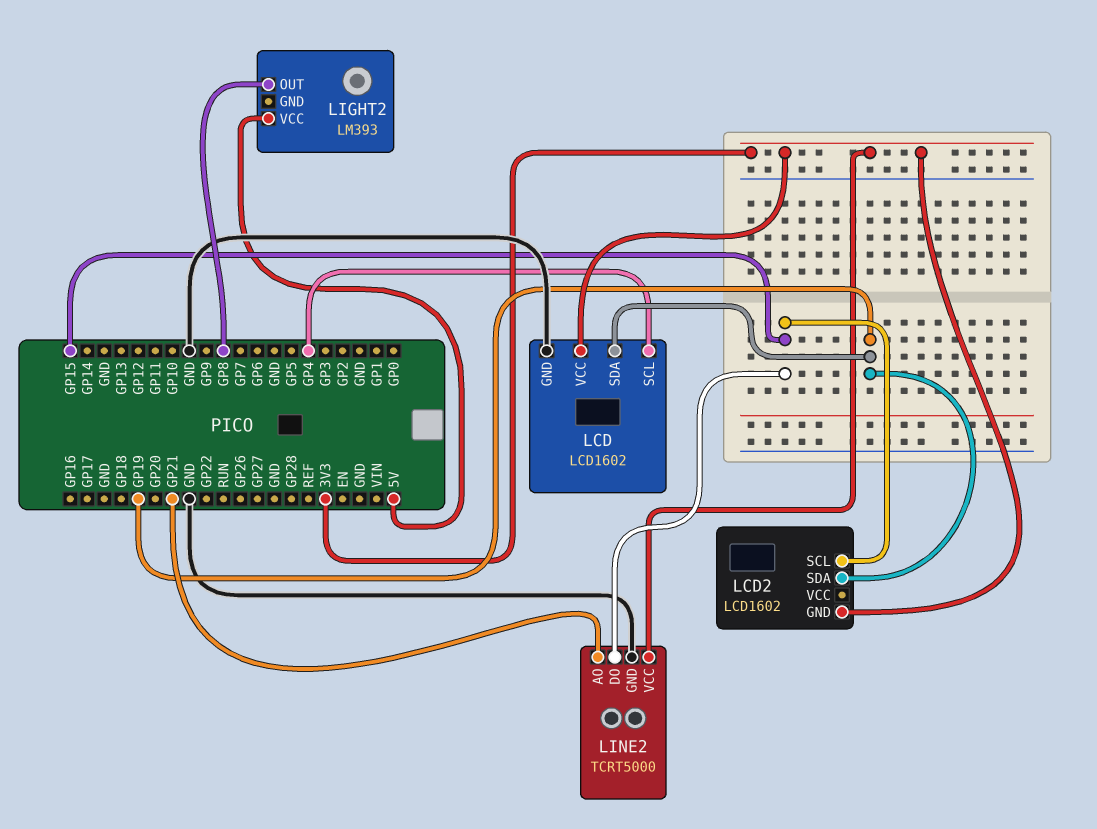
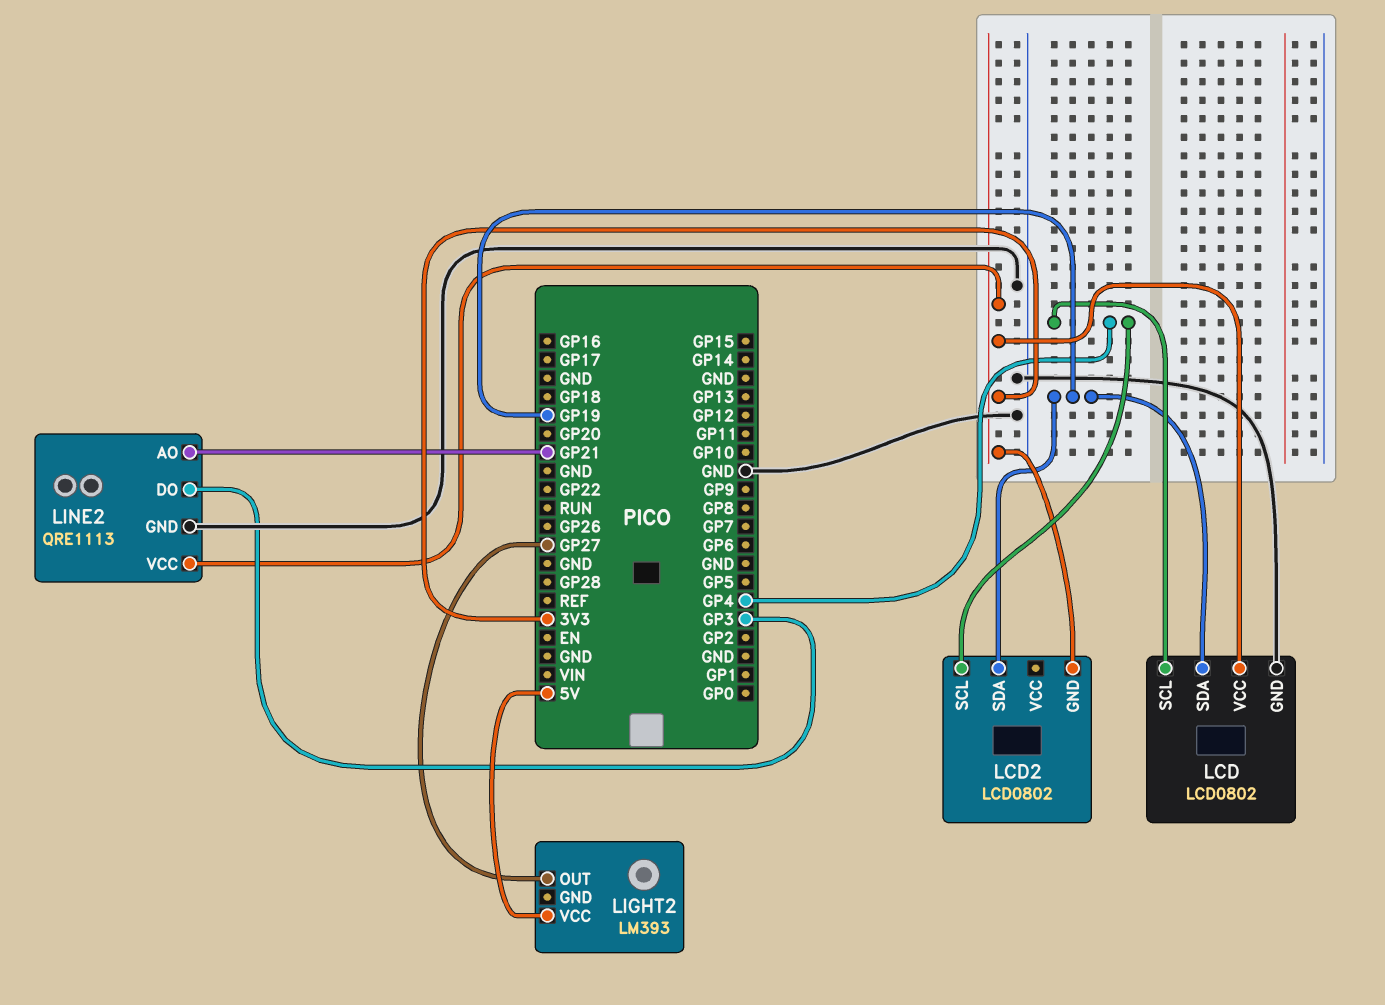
LCD: LCD1602 -> LCD0802
LCD2: LCD1602 -> LCD0802
LCD2 pin SCL: GP15 -> GP4
LIGHT2 pin OUT: GP8 -> GP27
LINE2: TCRT5000 -> QRE1113
LINE2 pin DO: GP15 -> GP3

